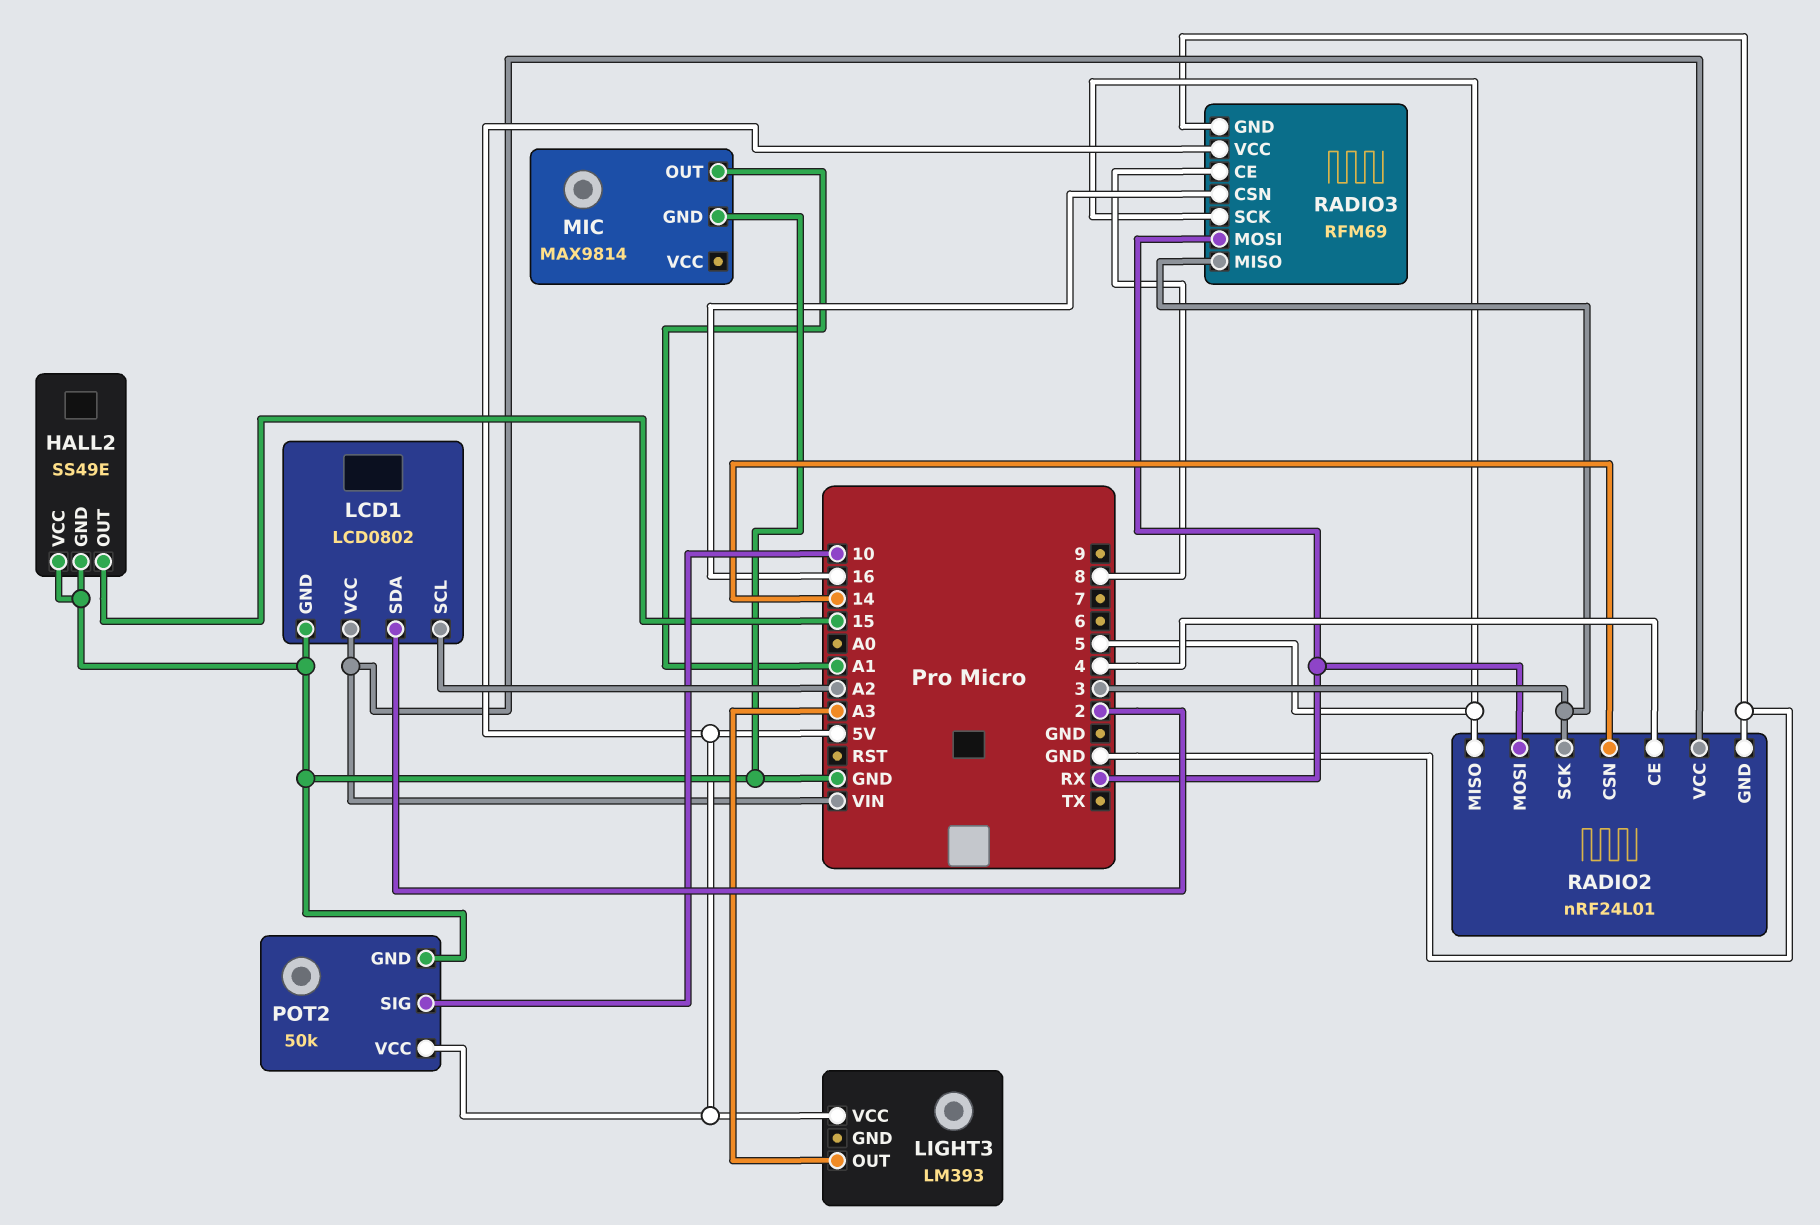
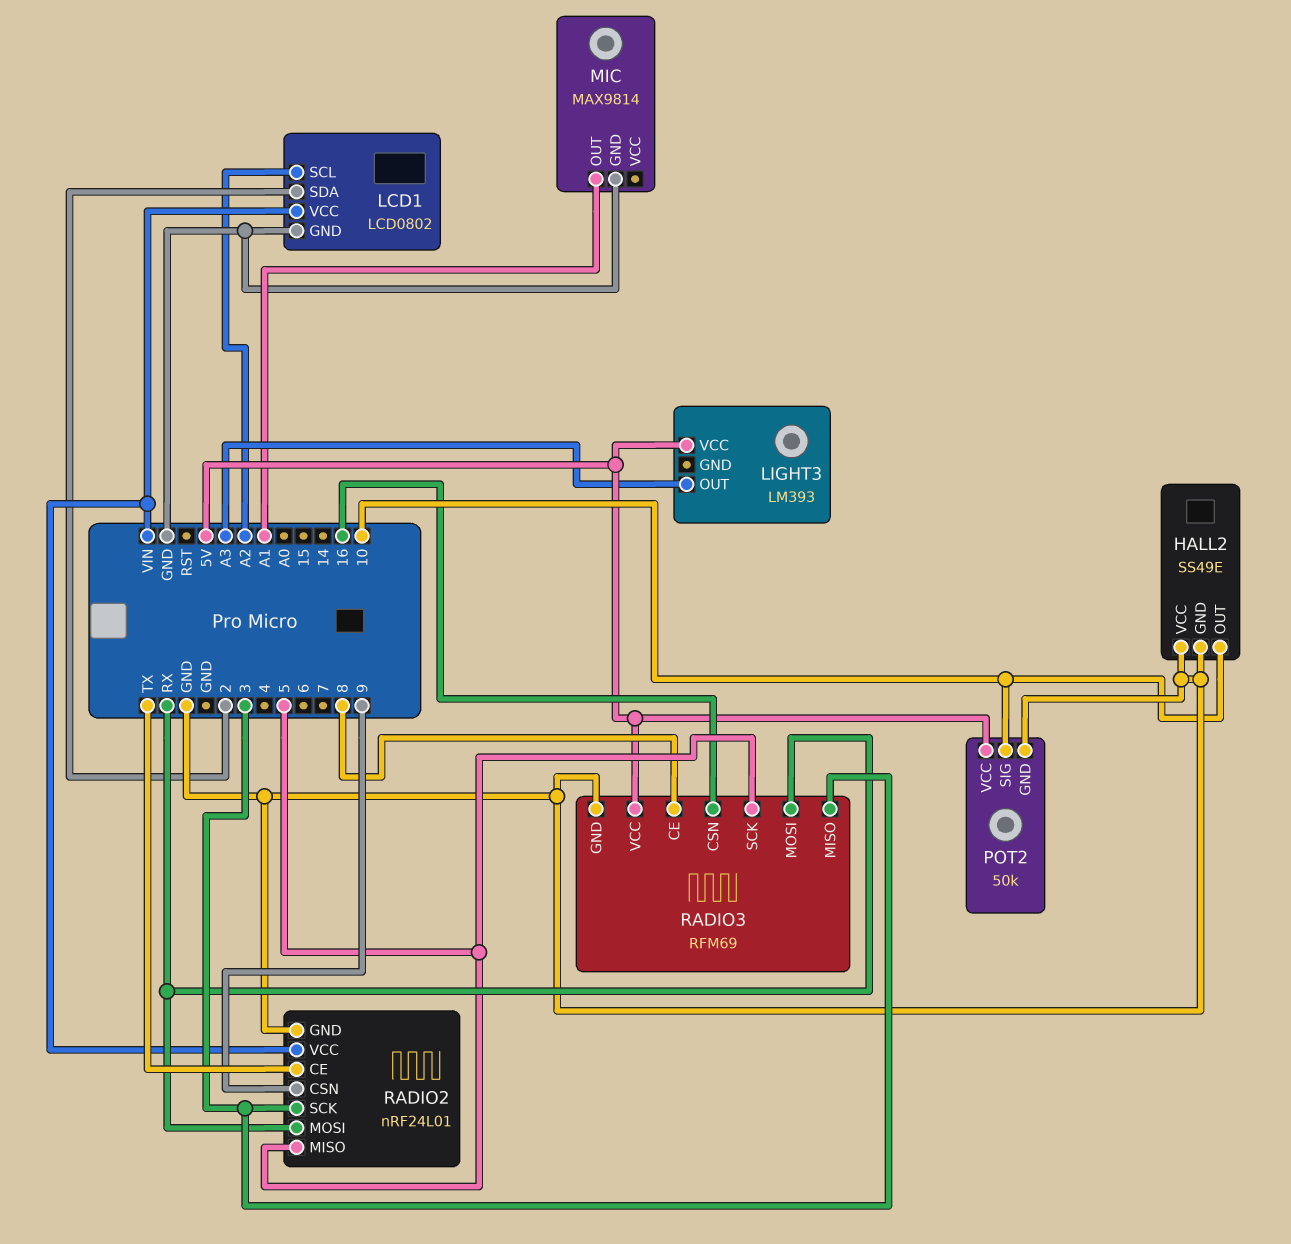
HALL2 pin OUT: 15 -> 10
RADIO2 pin CE: 4 -> TX
RADIO2 pin CSN: 14 -> 9

